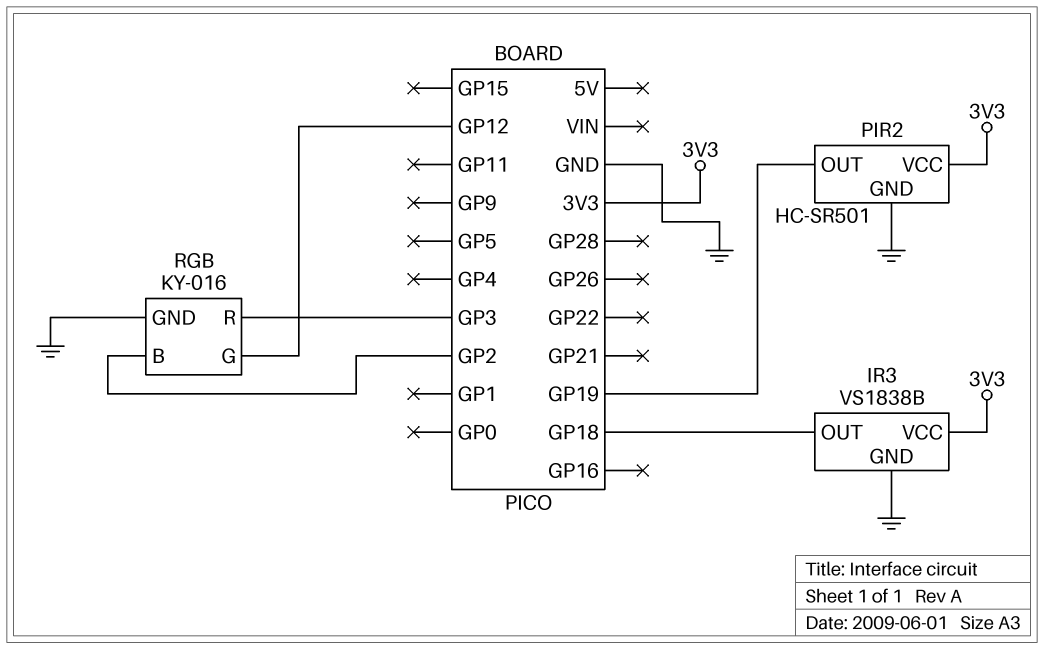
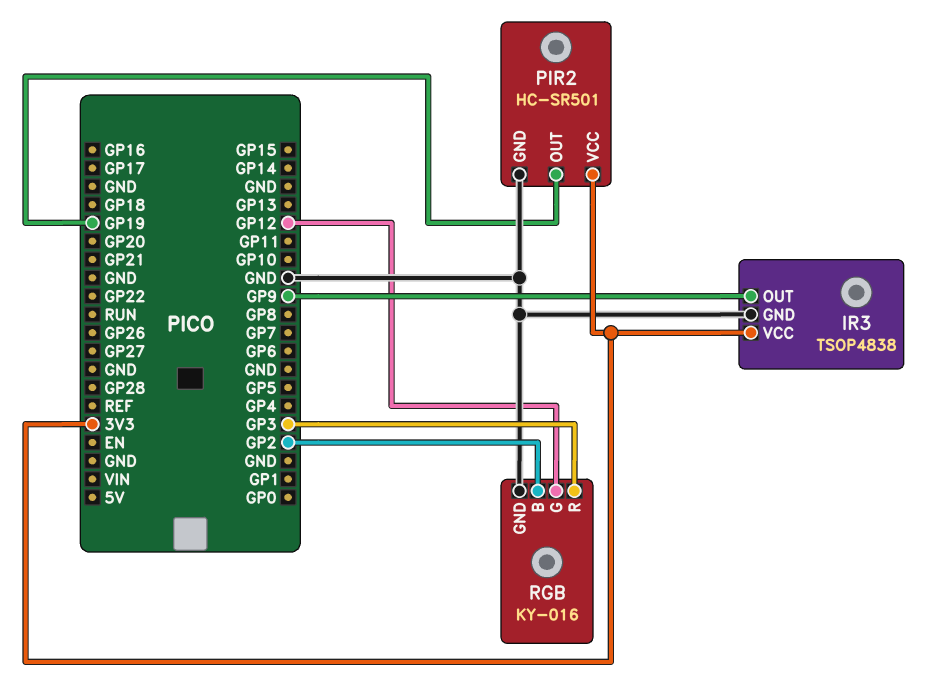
IR3: VS1838B -> TSOP4838
IR3 pin OUT: GP18 -> GP9

